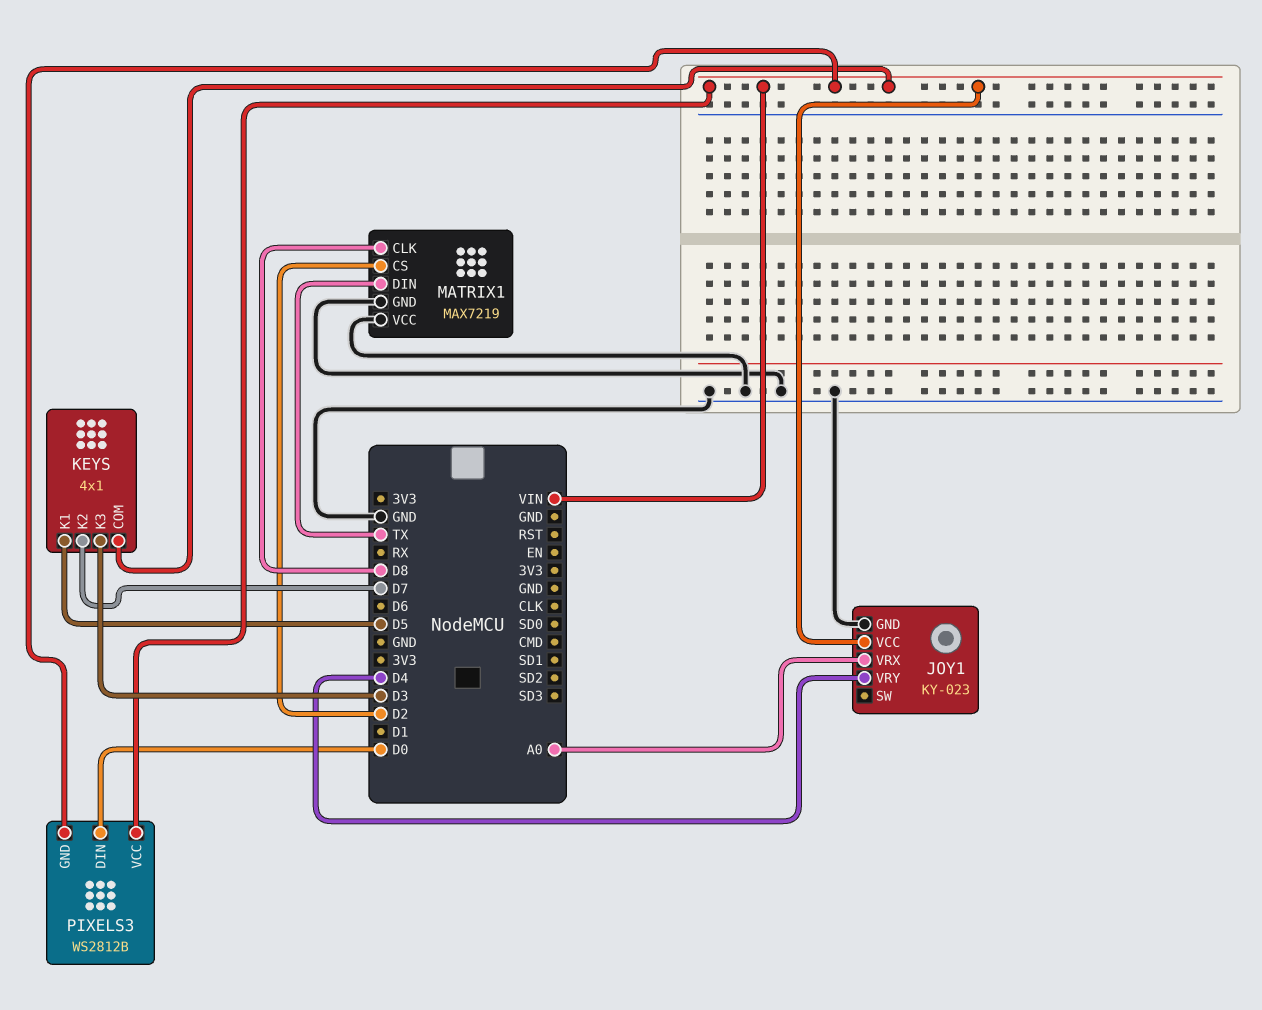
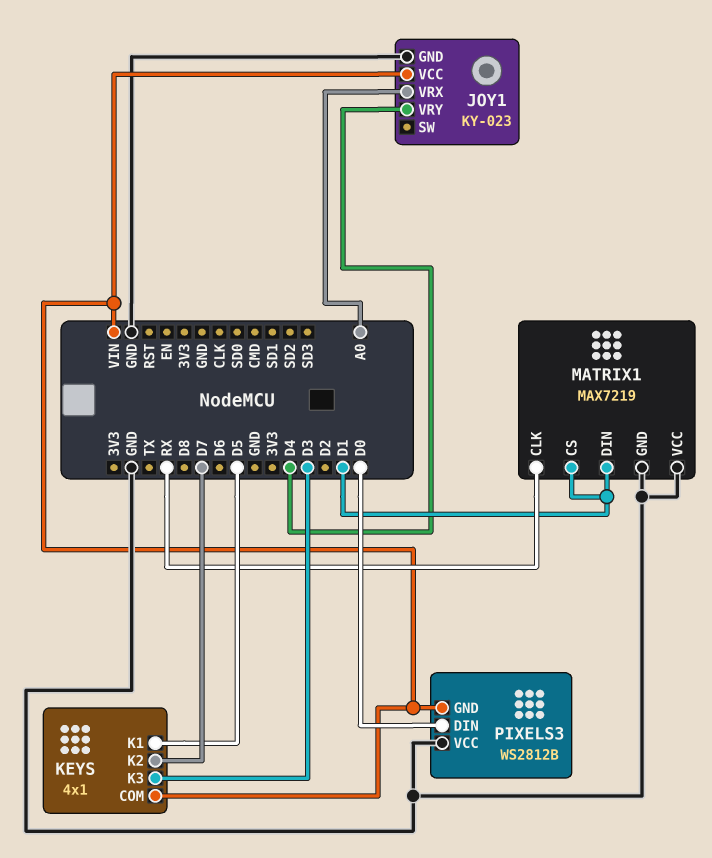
MATRIX1 pin CLK: D8 -> RX
MATRIX1 pin CS: D2 -> D1
MATRIX1 pin DIN: TX -> D1
PIXELS3 pin VCC: VIN -> GND

